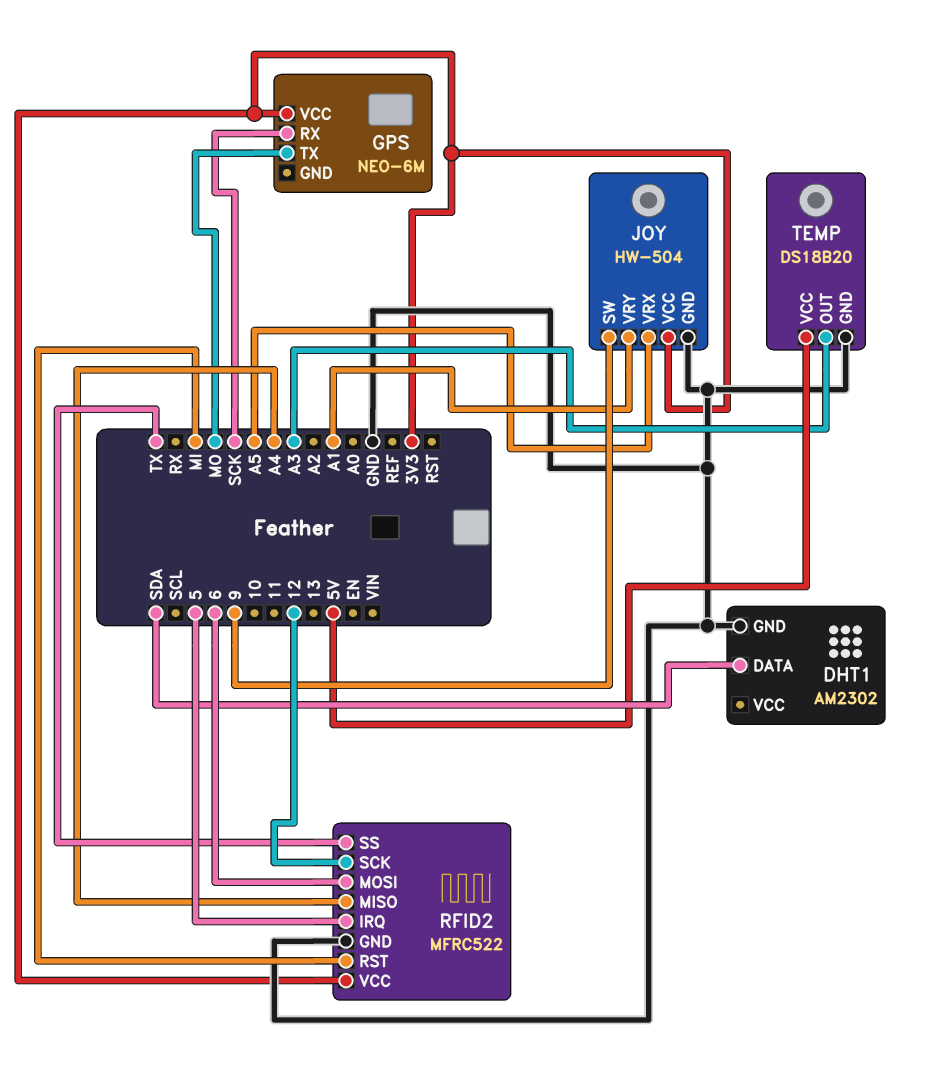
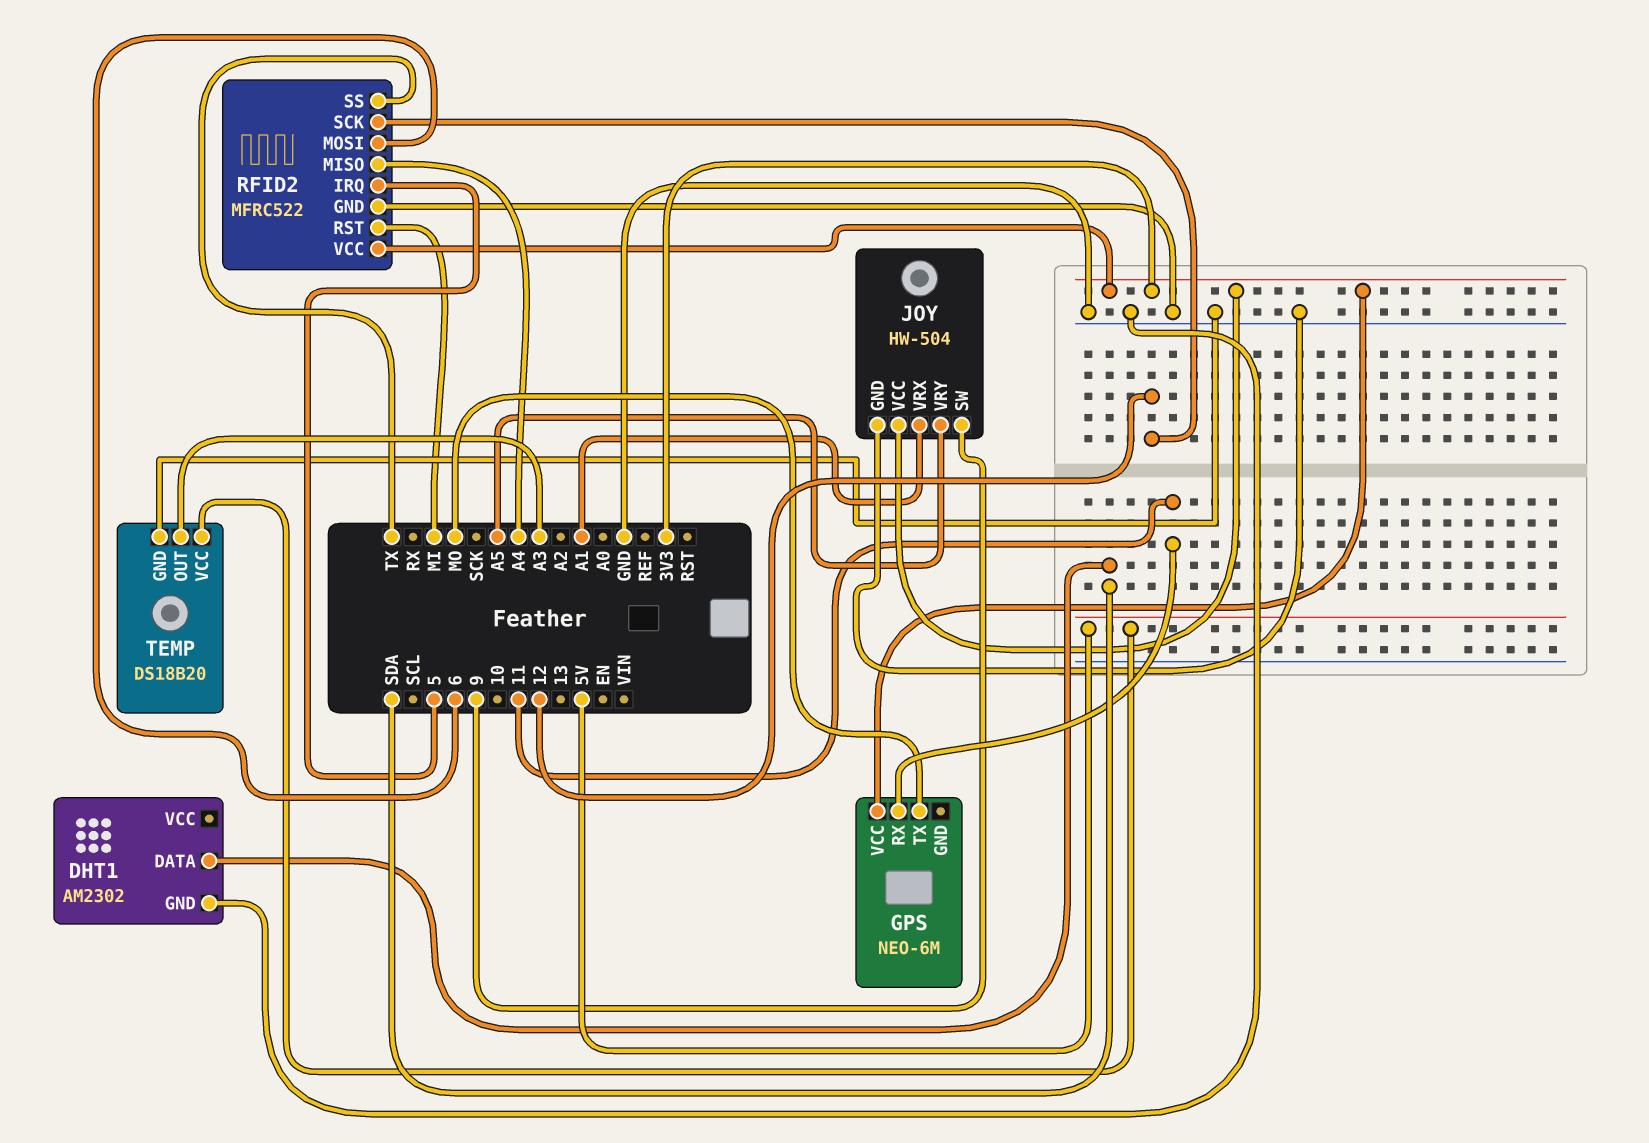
GPS pin RX: SCK -> 11
JOY pin VRX: A5 -> A1
JOY pin VRY: A1 -> A5

